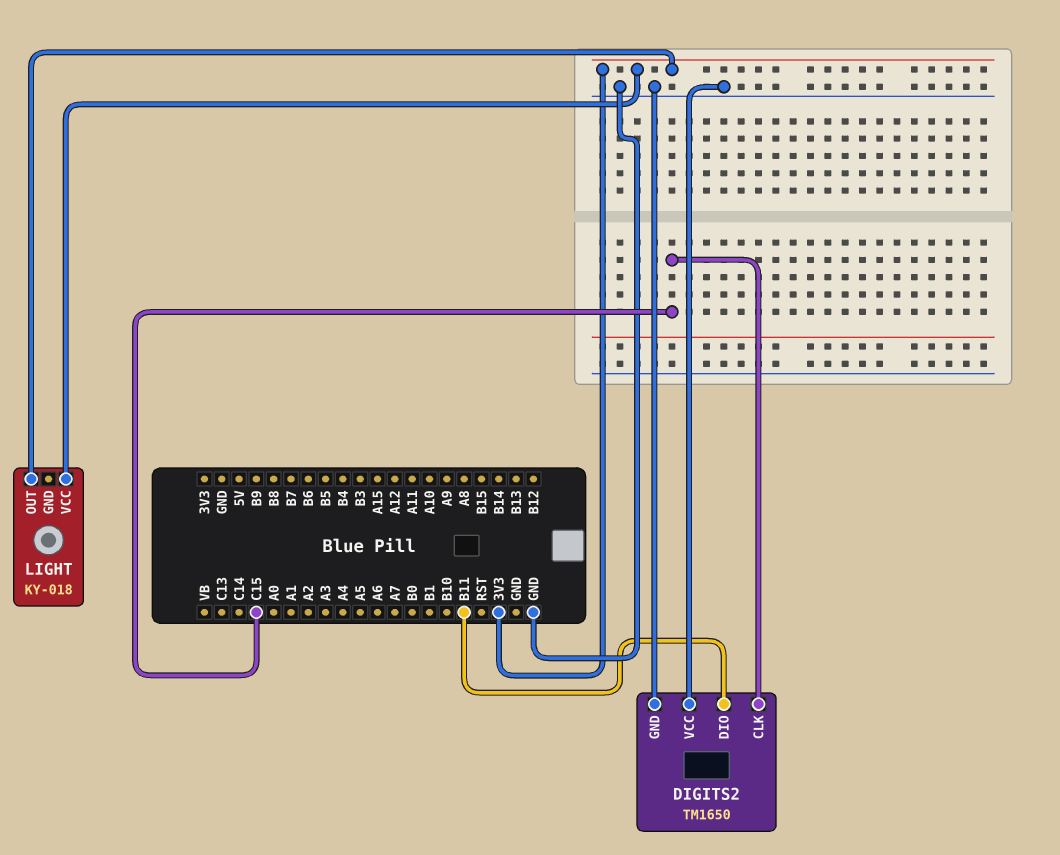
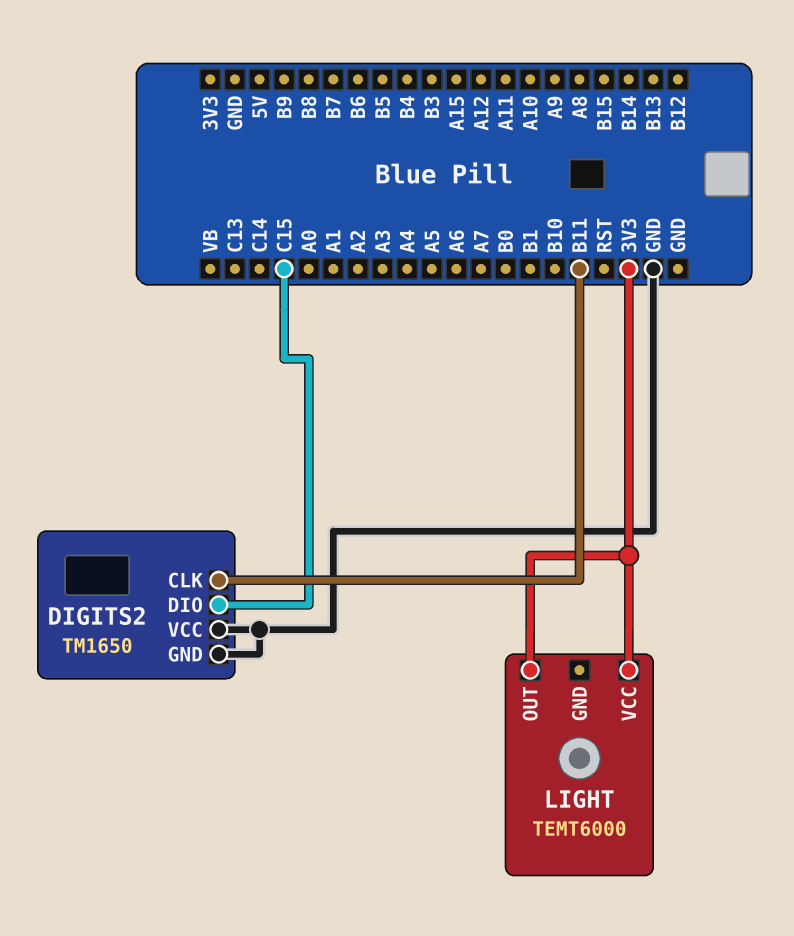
DIGITS2 pin CLK: C15 -> B11
DIGITS2 pin DIO: B11 -> C15
LIGHT: KY-018 -> TEMT6000

